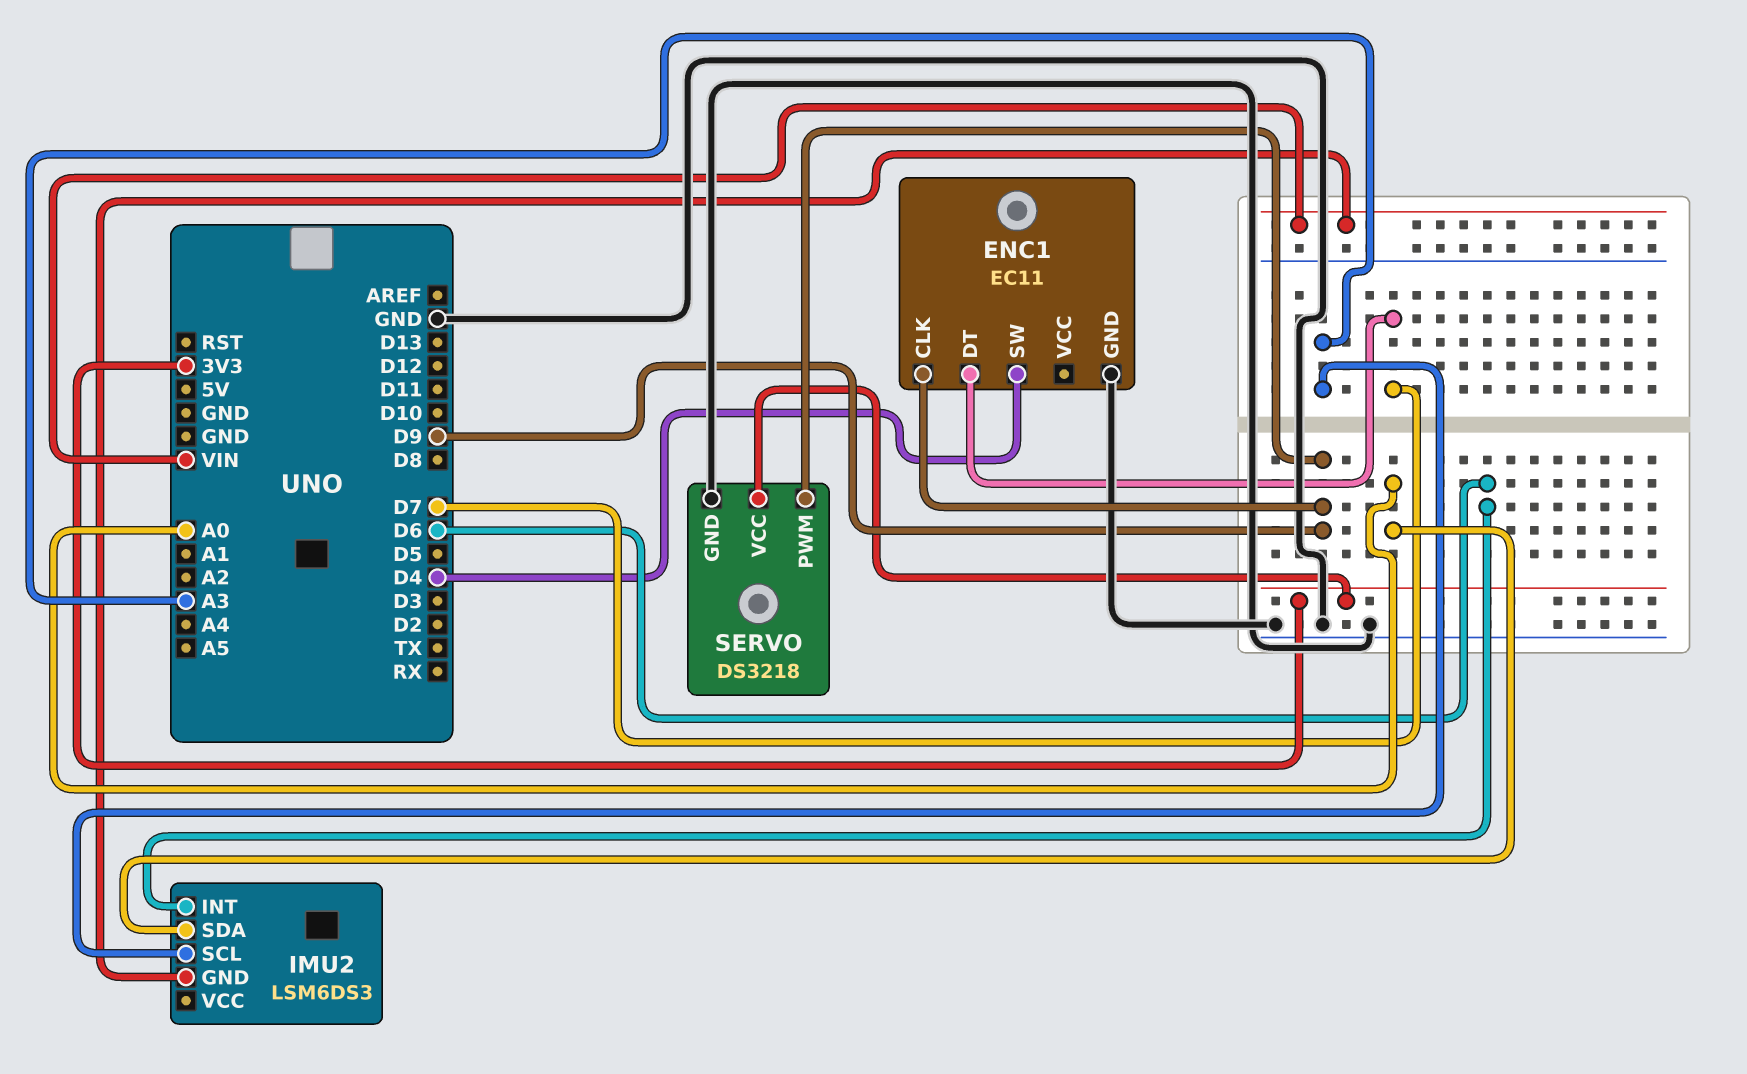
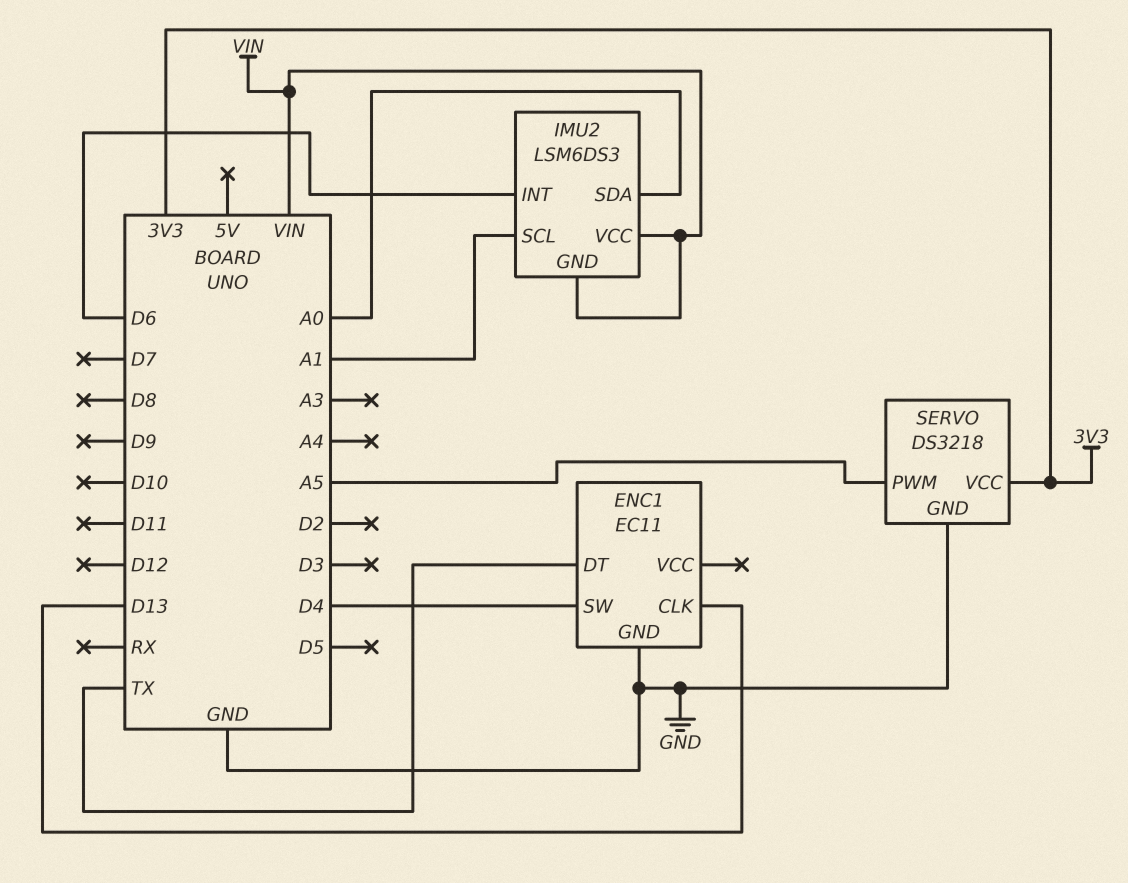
ENC1 pin CLK: D9 -> D13
ENC1 pin DT: D7 -> TX
IMU2 pin SCL: A3 -> A1
IMU2 pin VCC: none -> VIN
SERVO pin PWM: D9 -> A5

